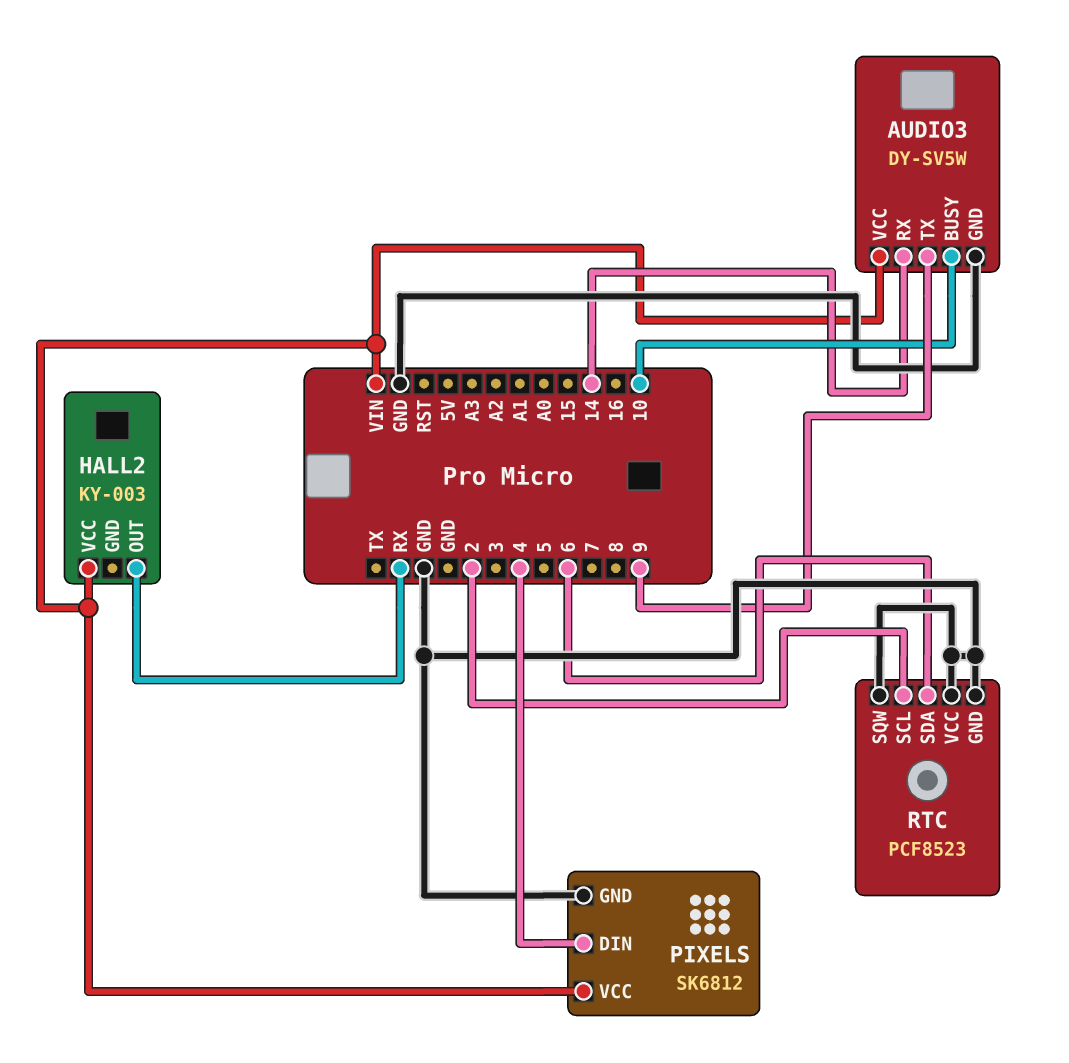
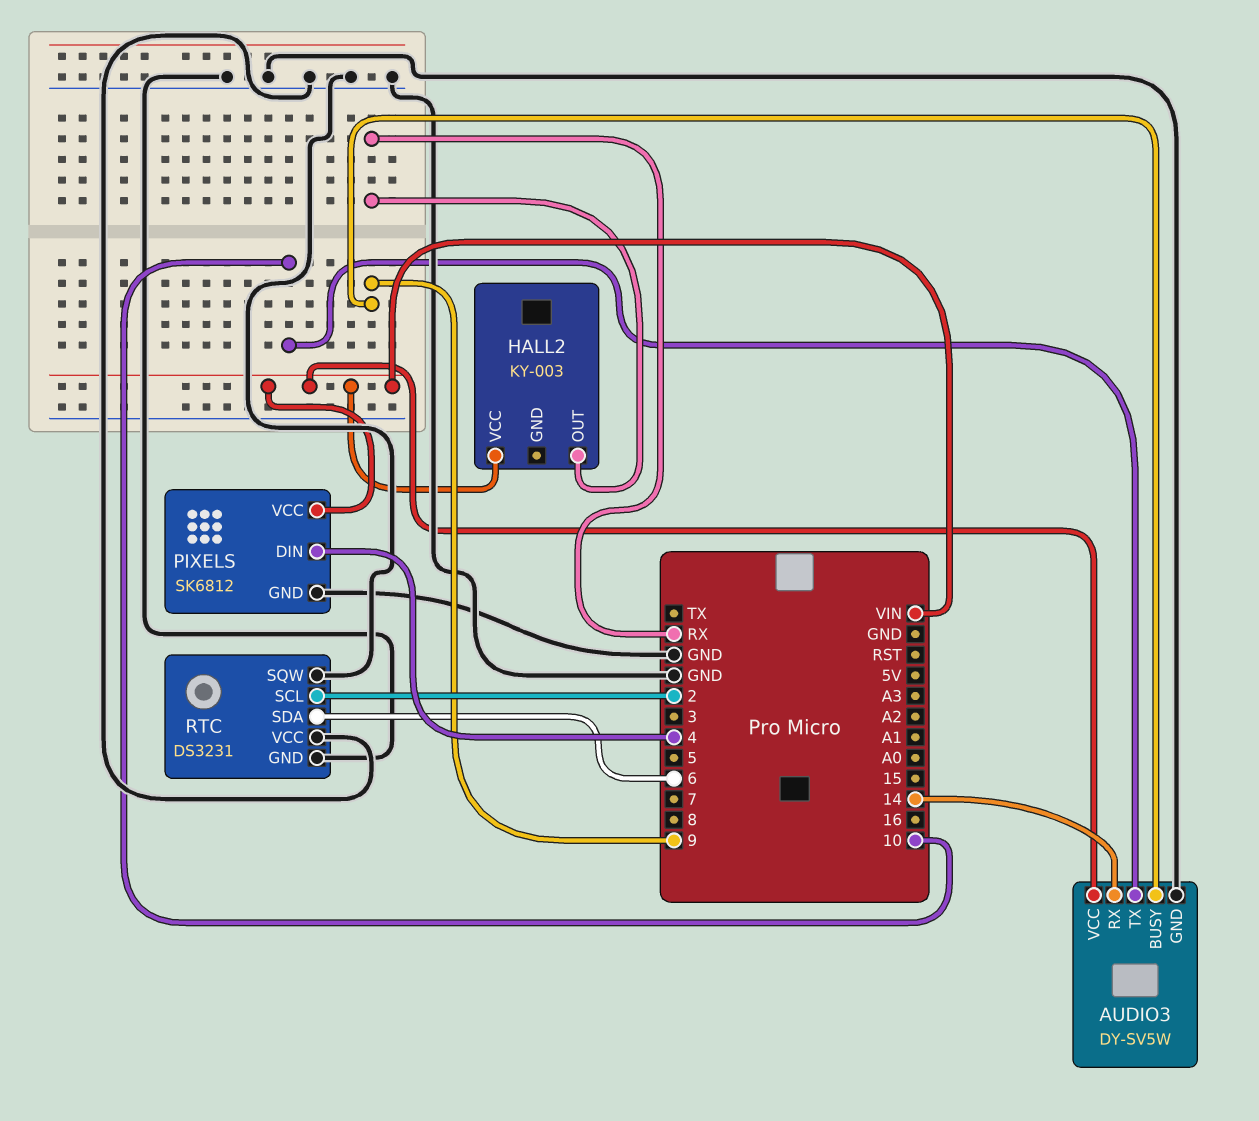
AUDIO3 pin BUSY: 10 -> 9
AUDIO3 pin TX: 9 -> 10
RTC: PCF8523 -> DS3231

